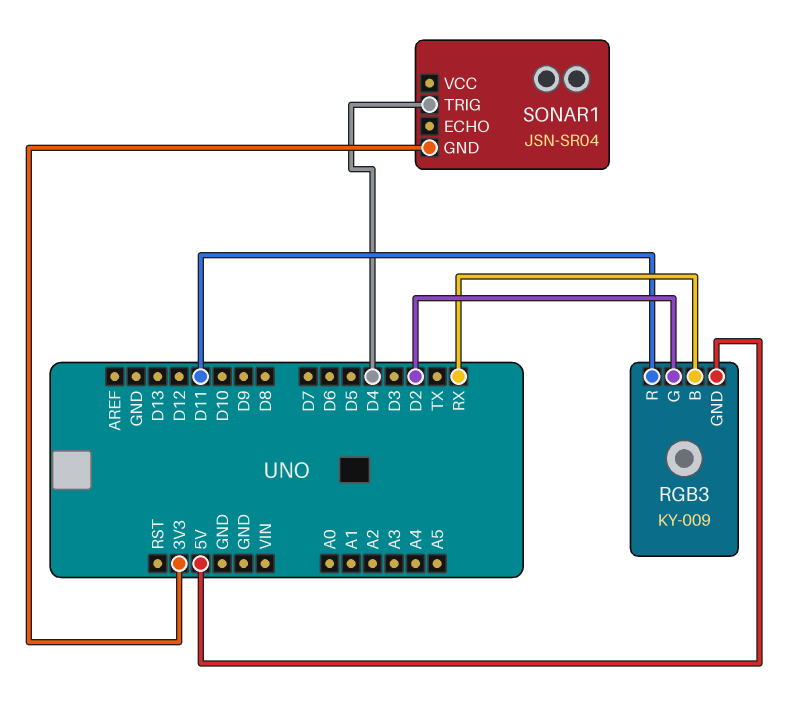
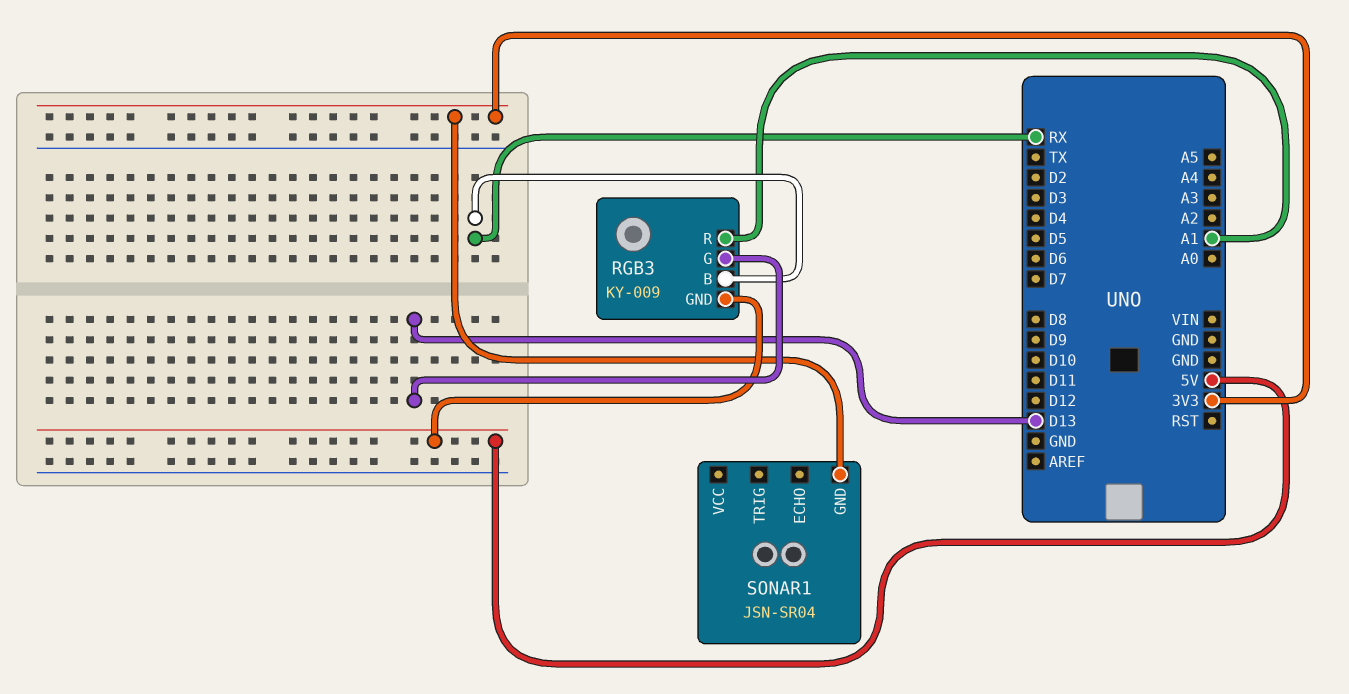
RGB3 pin G: D2 -> D13
RGB3 pin R: D11 -> A1
SONAR1 pin TRIG: D4 -> none

